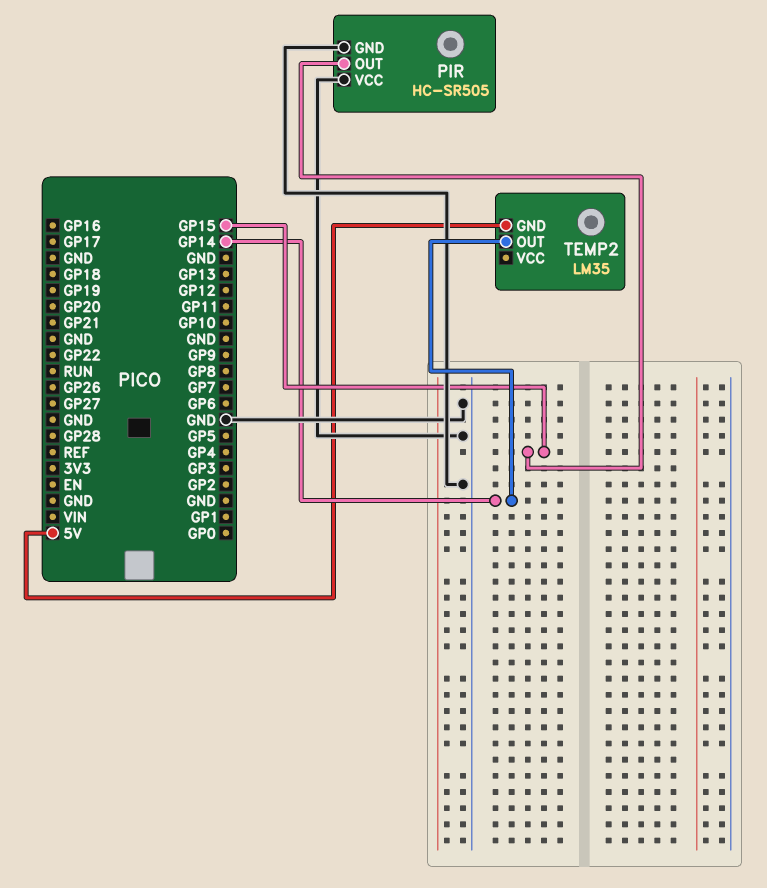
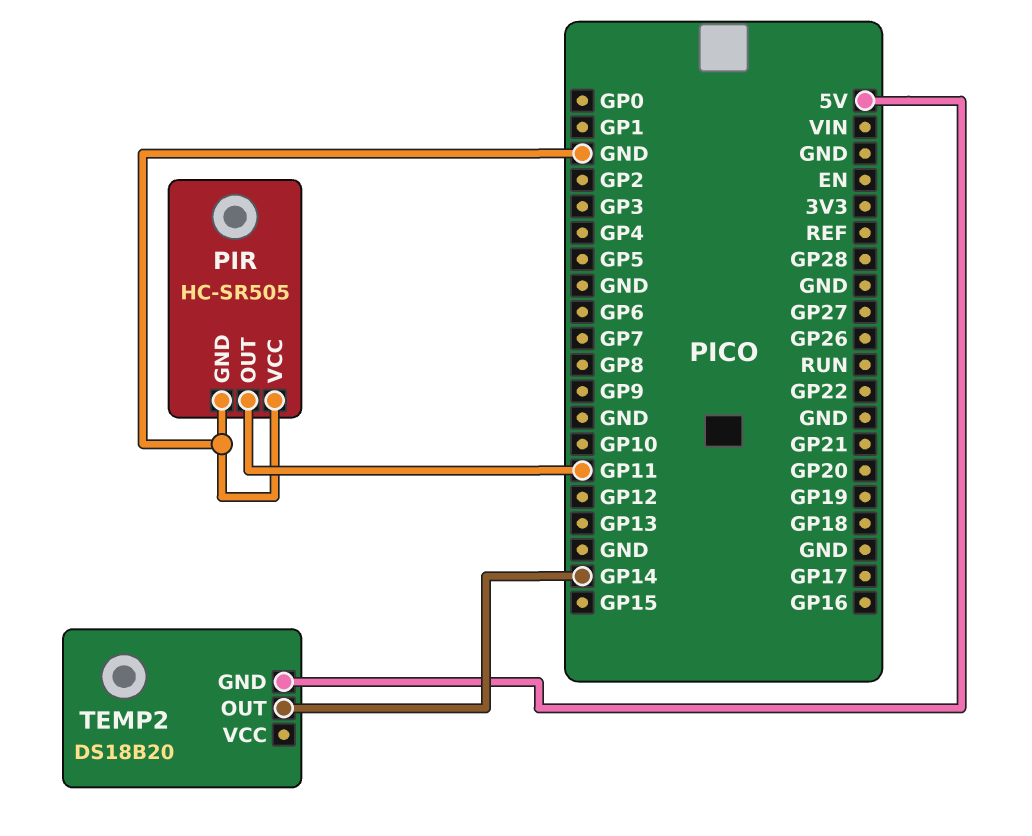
PIR pin OUT: GP15 -> GP11
TEMP2: LM35 -> DS18B20

